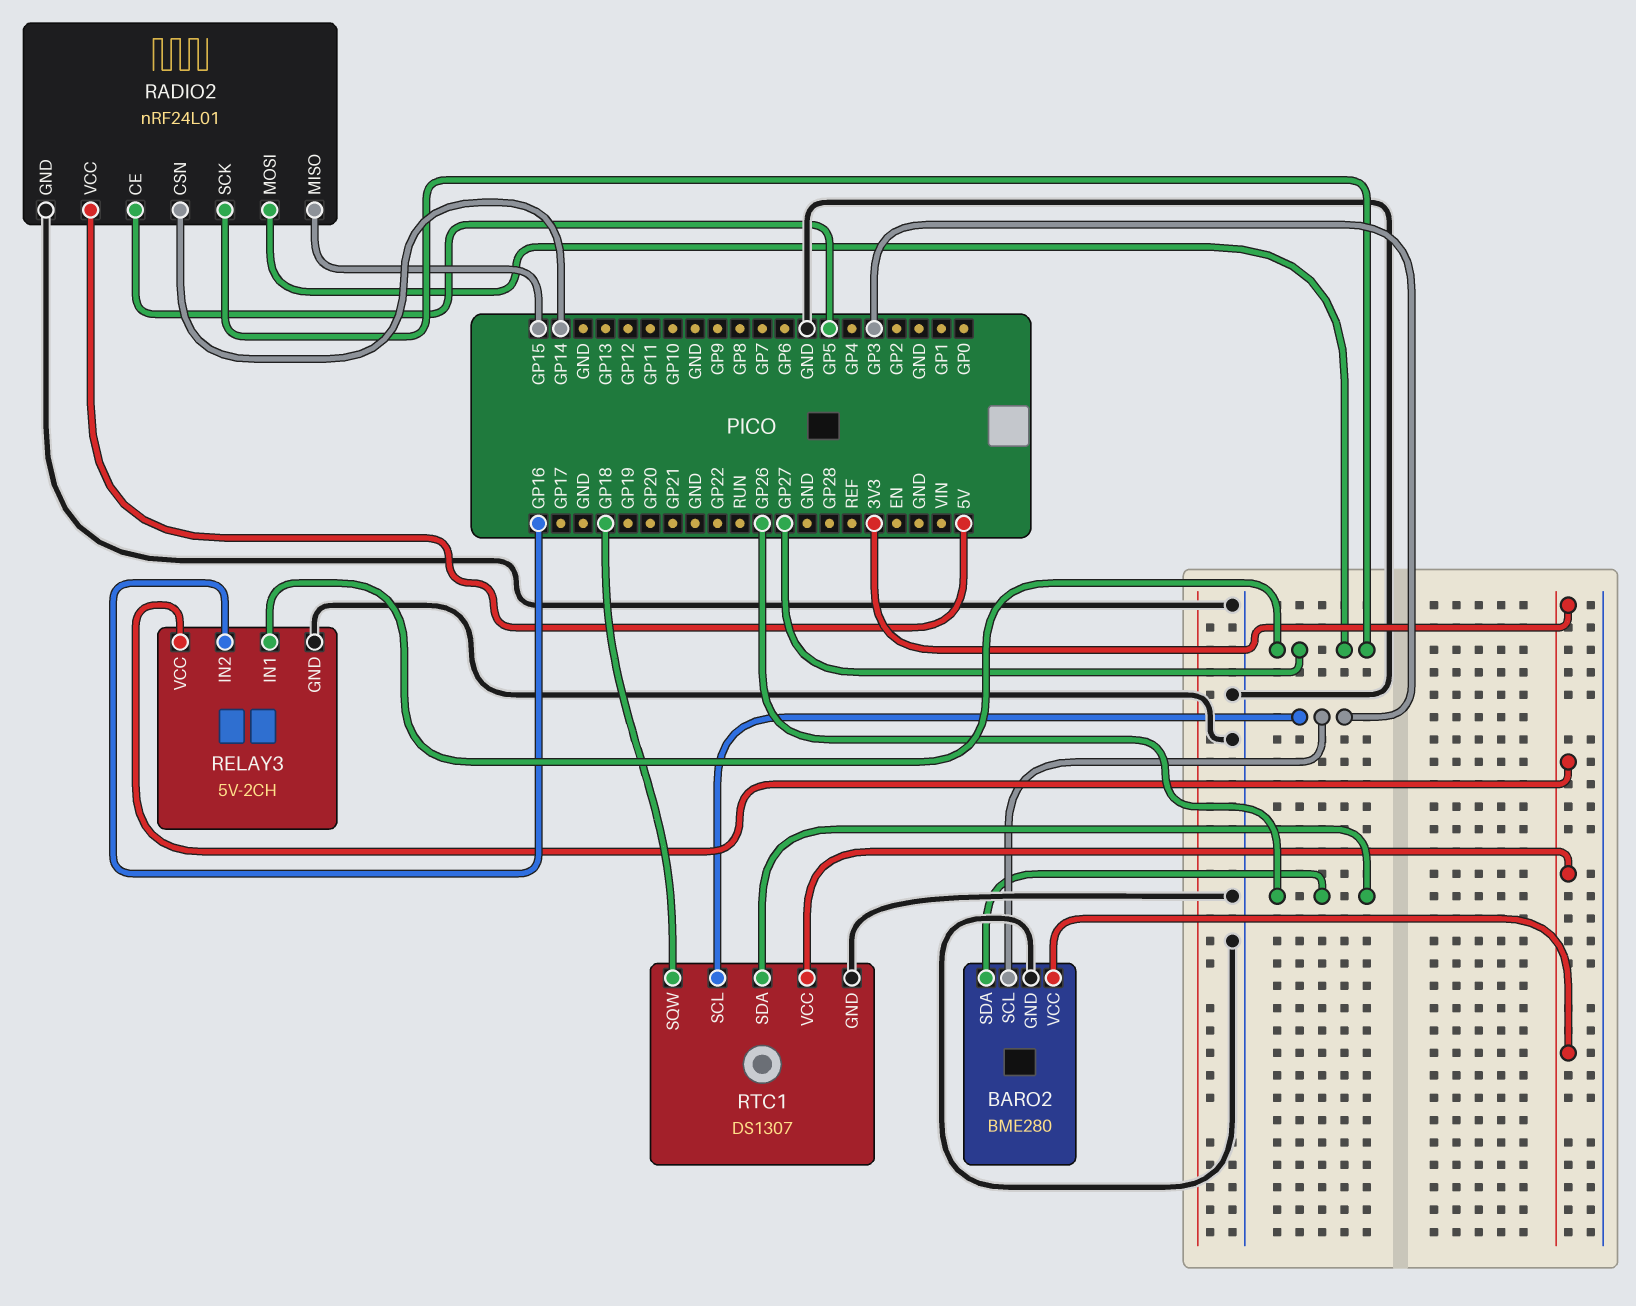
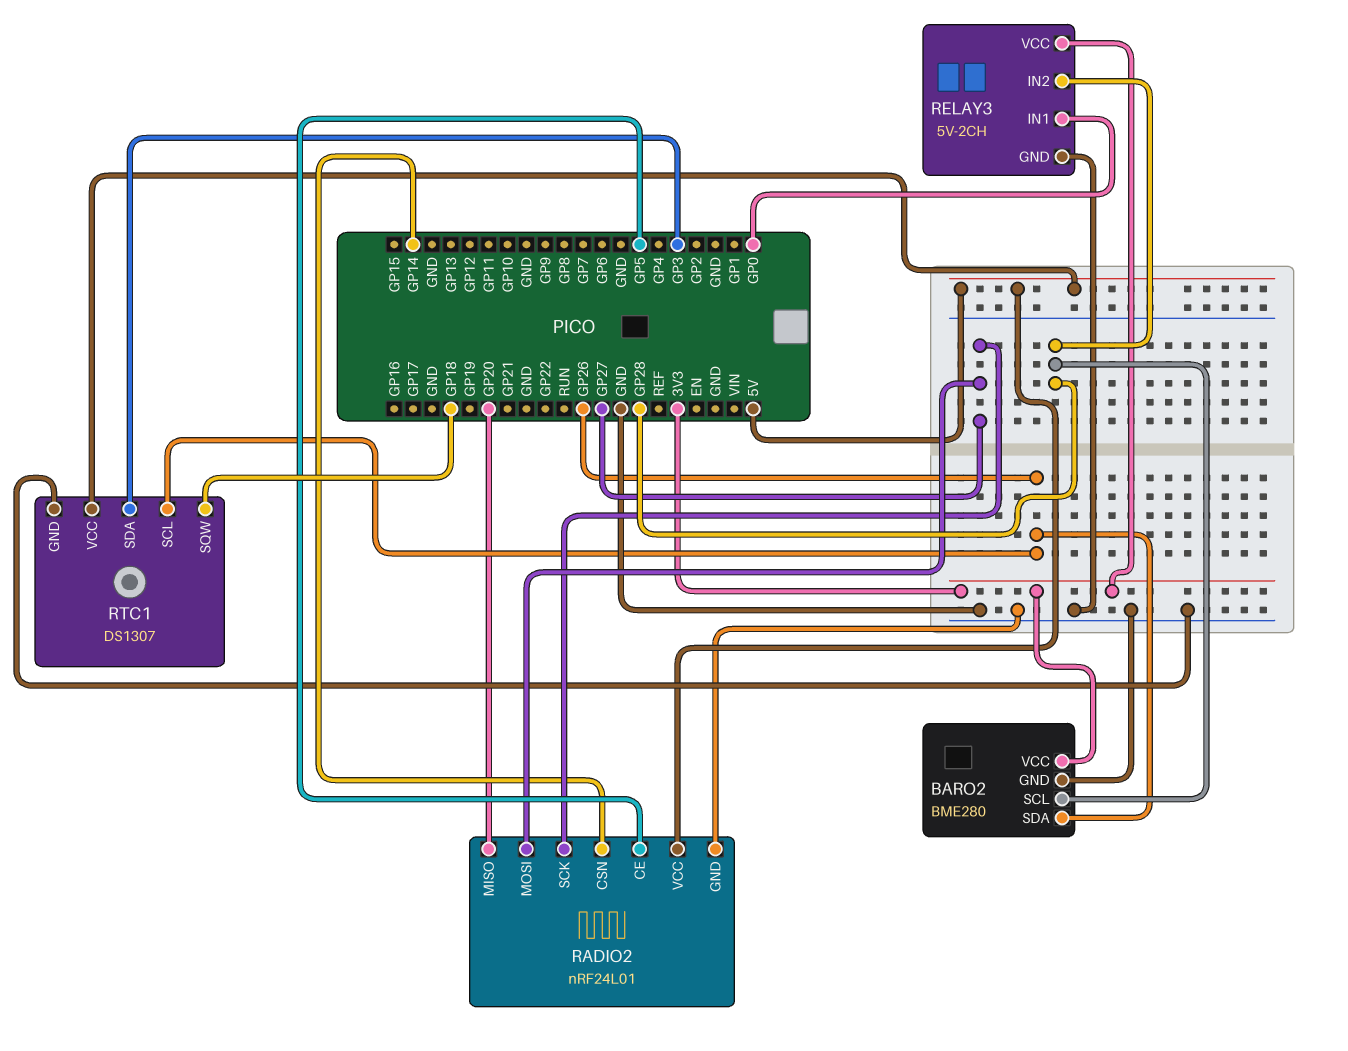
BARO2 pin SCL: GP3 -> GP28
RADIO2 pin MISO: GP15 -> GP20
RELAY3 pin IN1: GP27 -> GP0
RELAY3 pin IN2: GP16 -> GP28
RTC1 pin SCL: GP3 -> GP26
RTC1 pin SDA: GP26 -> GP3
RTC1 pin VCC: 3V3 -> 5V

